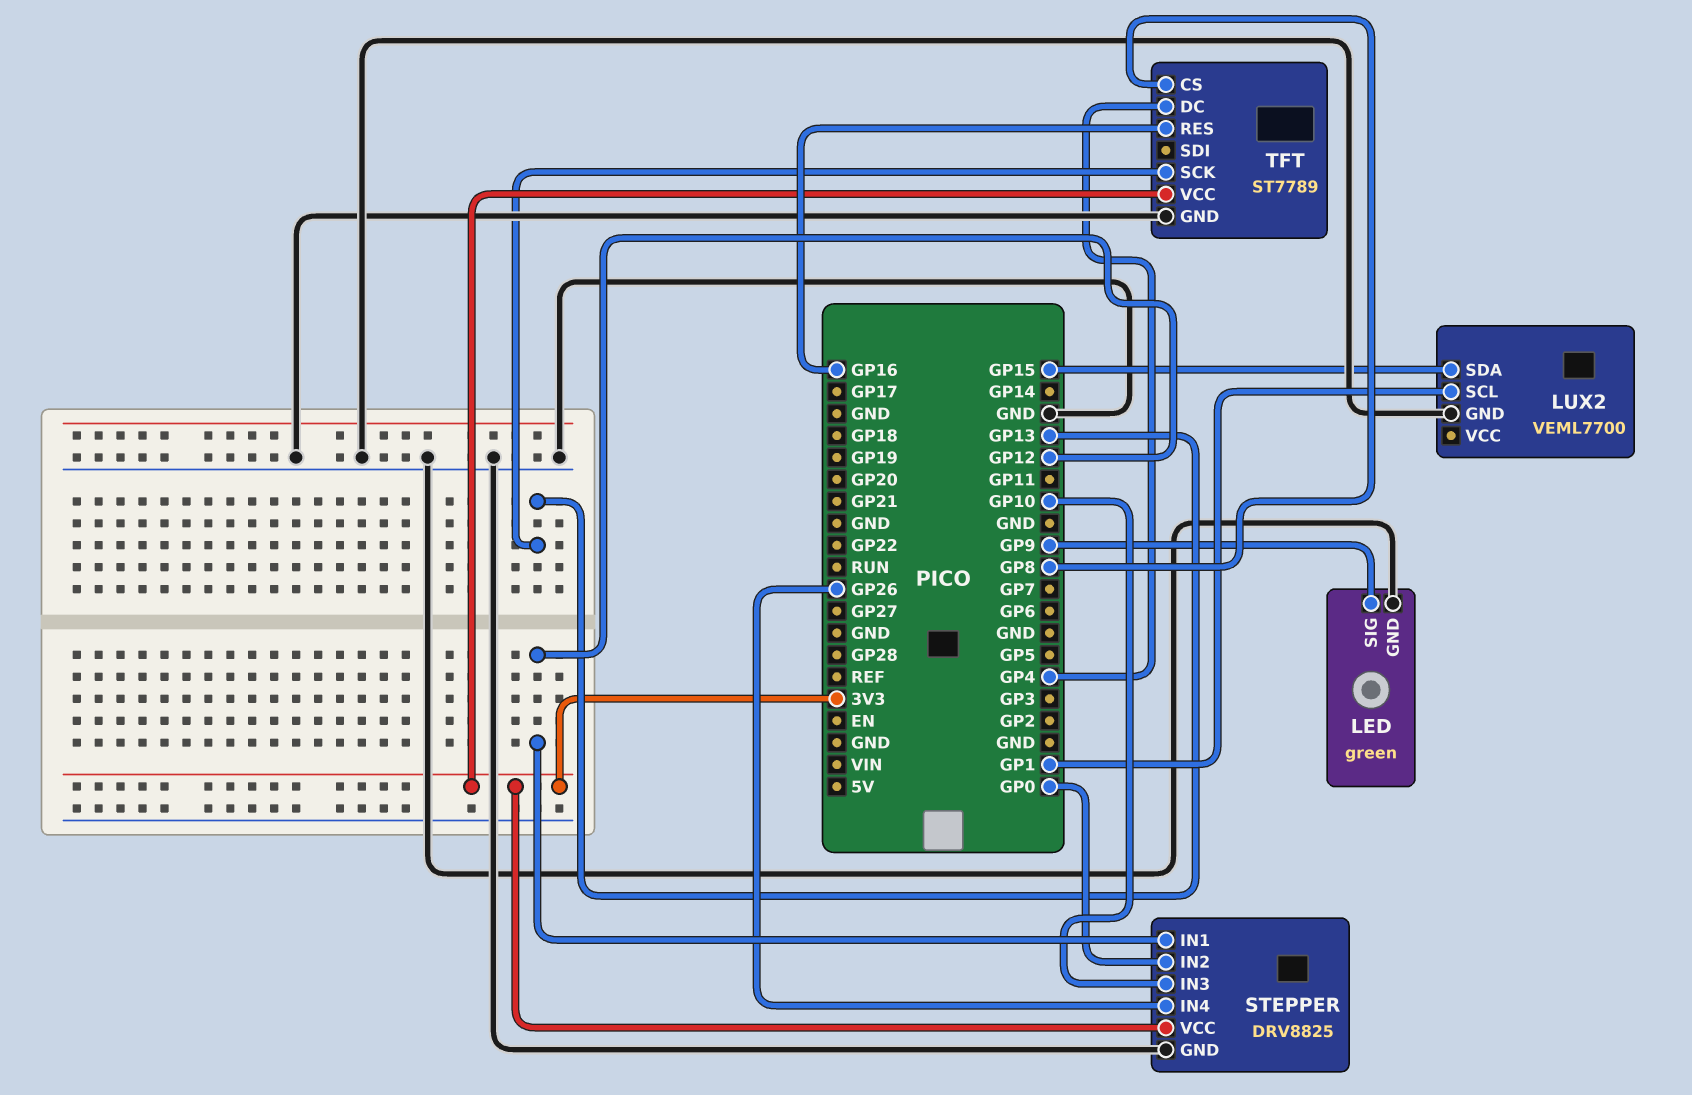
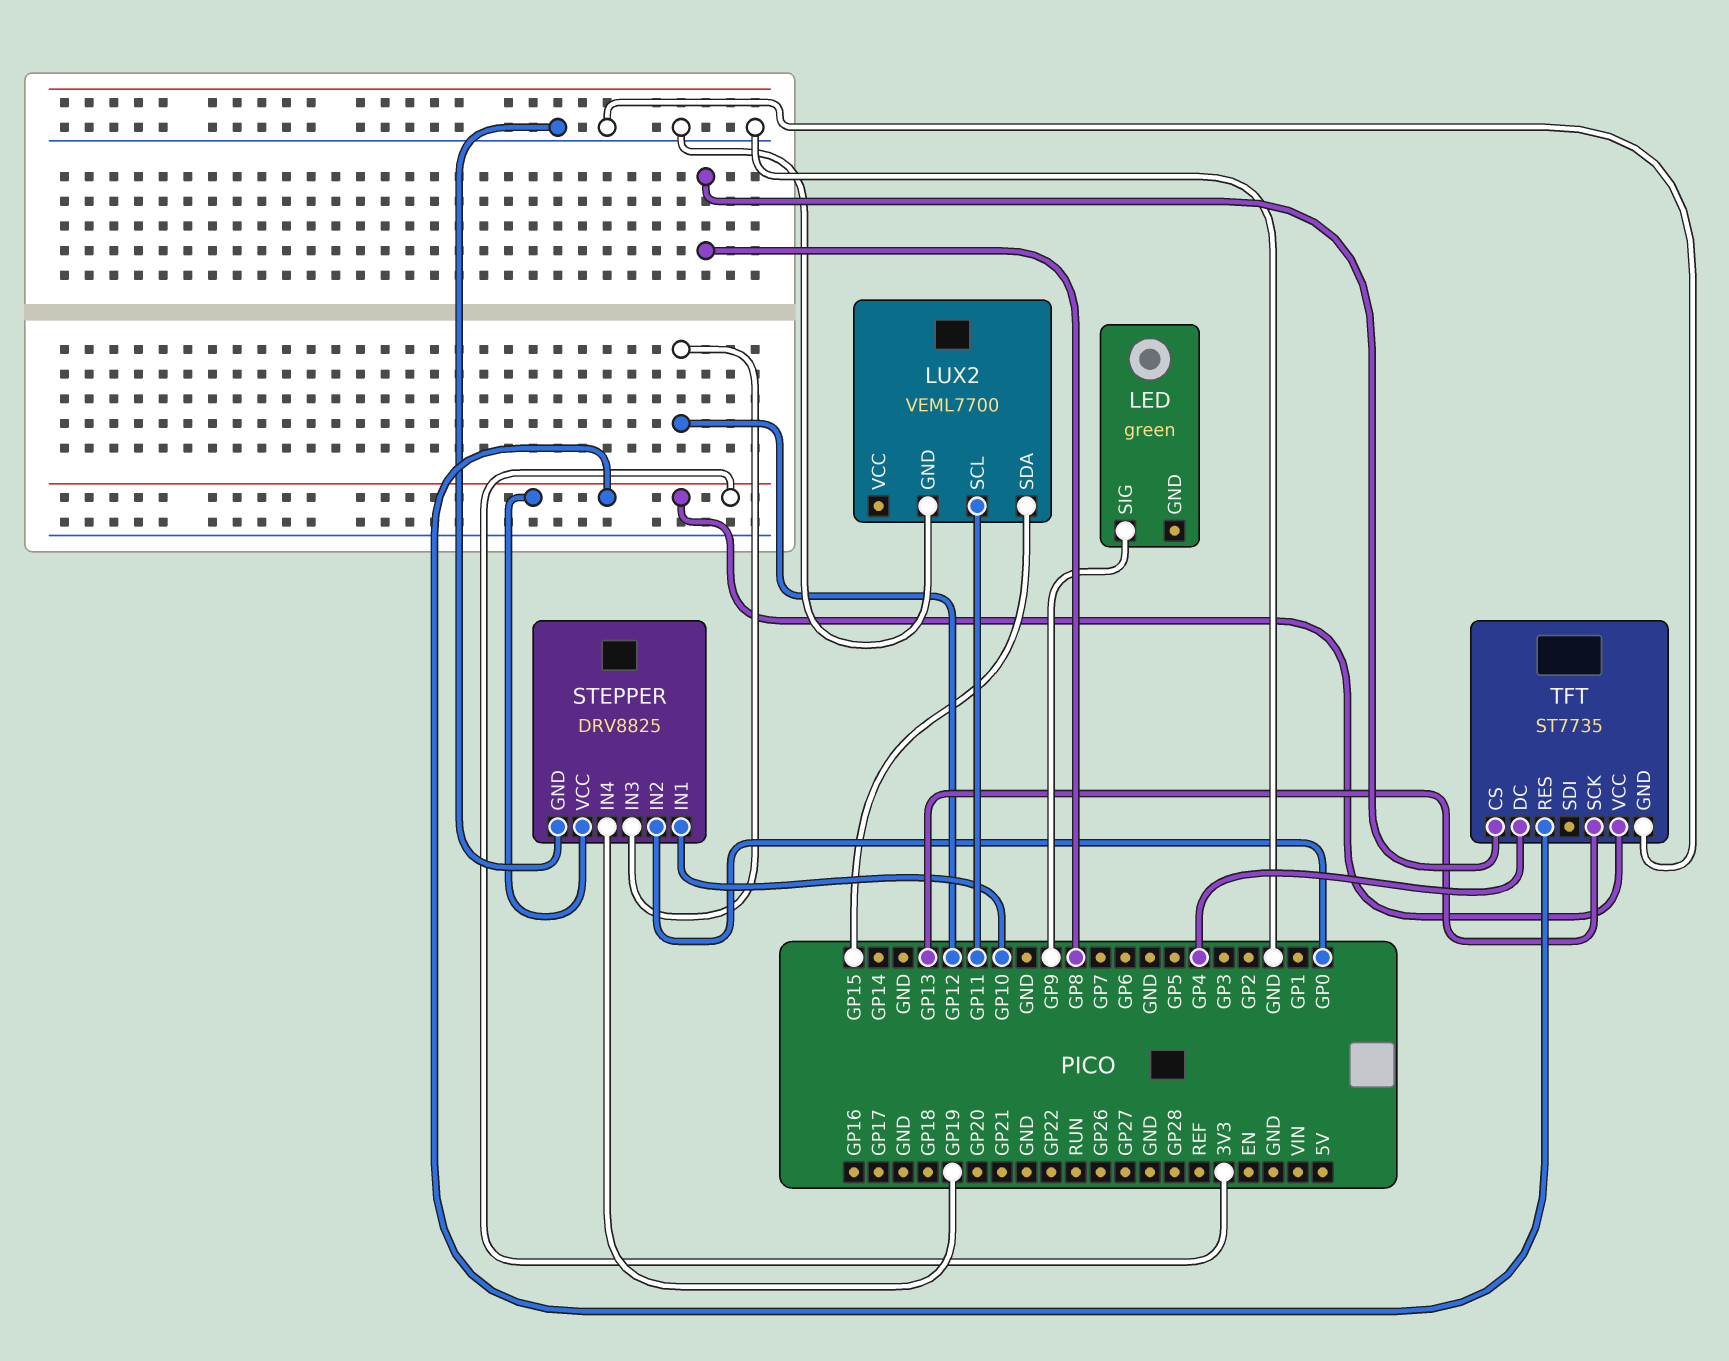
LED pin GND: GND -> none
LUX2 pin SCL: GP1 -> GP11
STEPPER pin IN1: GP12 -> GP10
STEPPER pin IN3: GP10 -> GP12
STEPPER pin IN4: GP26 -> GP19
TFT: ST7789 -> ST7735
TFT pin RES: GP16 -> 3V3

